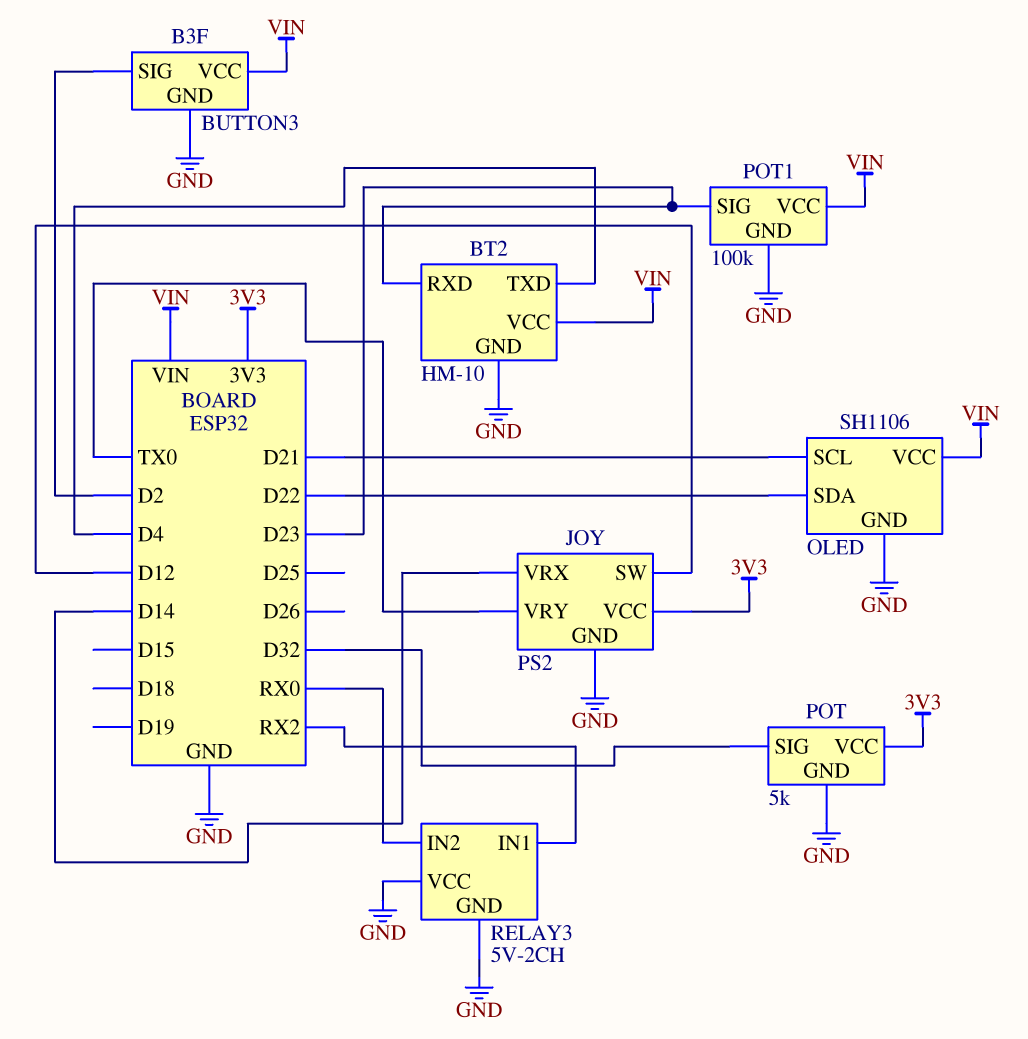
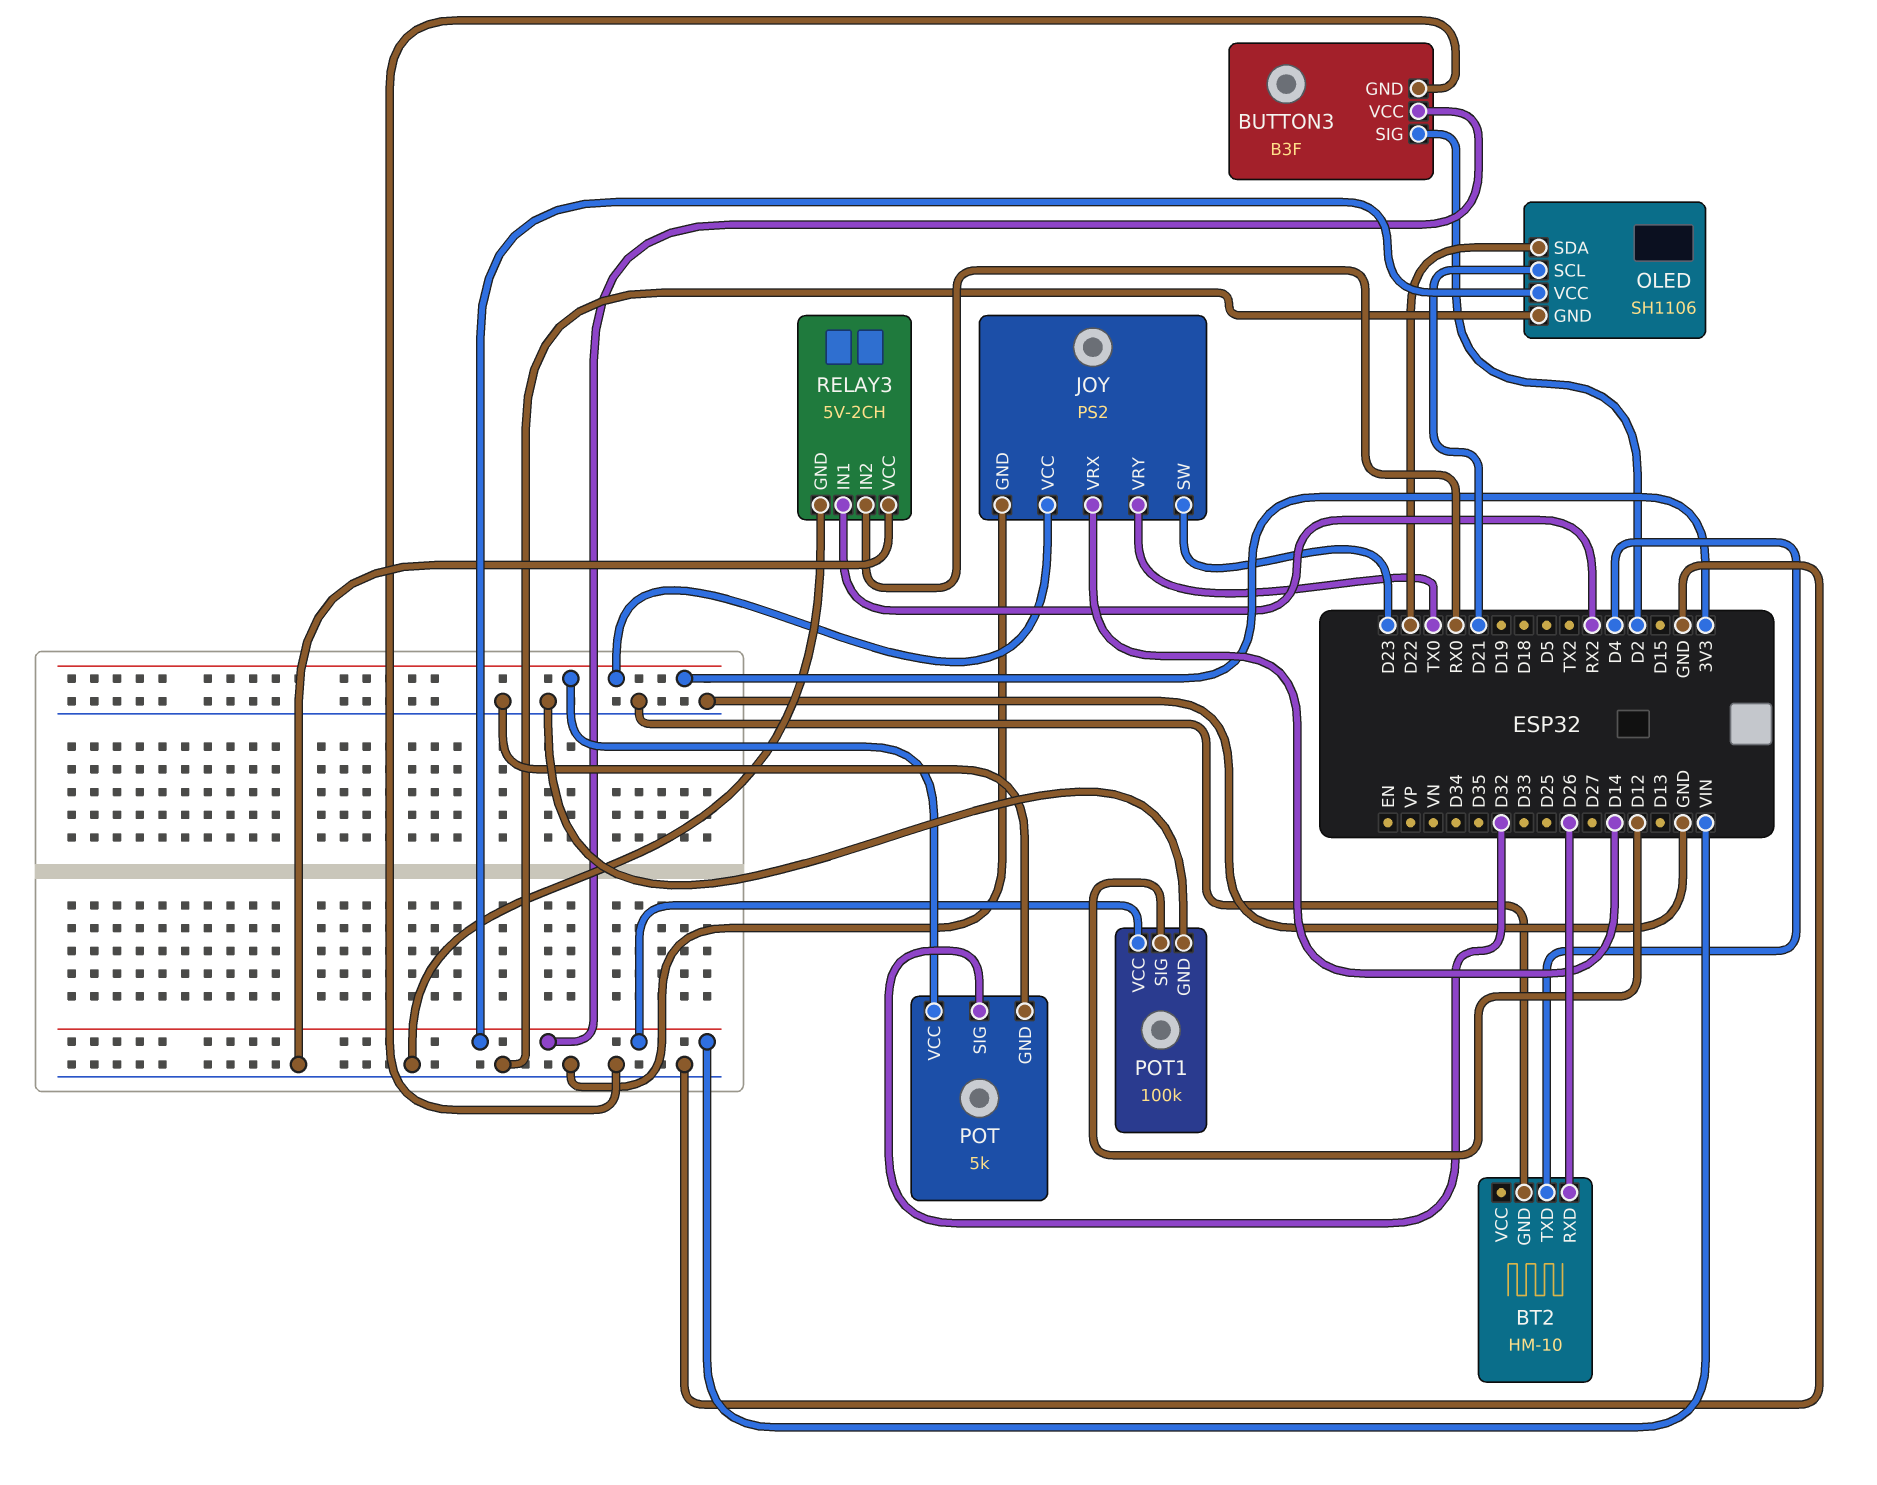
BT2 pin RXD: D23 -> D26
BT2 pin VCC: VIN -> none
JOY pin SW: D12 -> D23
POT1 pin SIG: D23 -> D12

